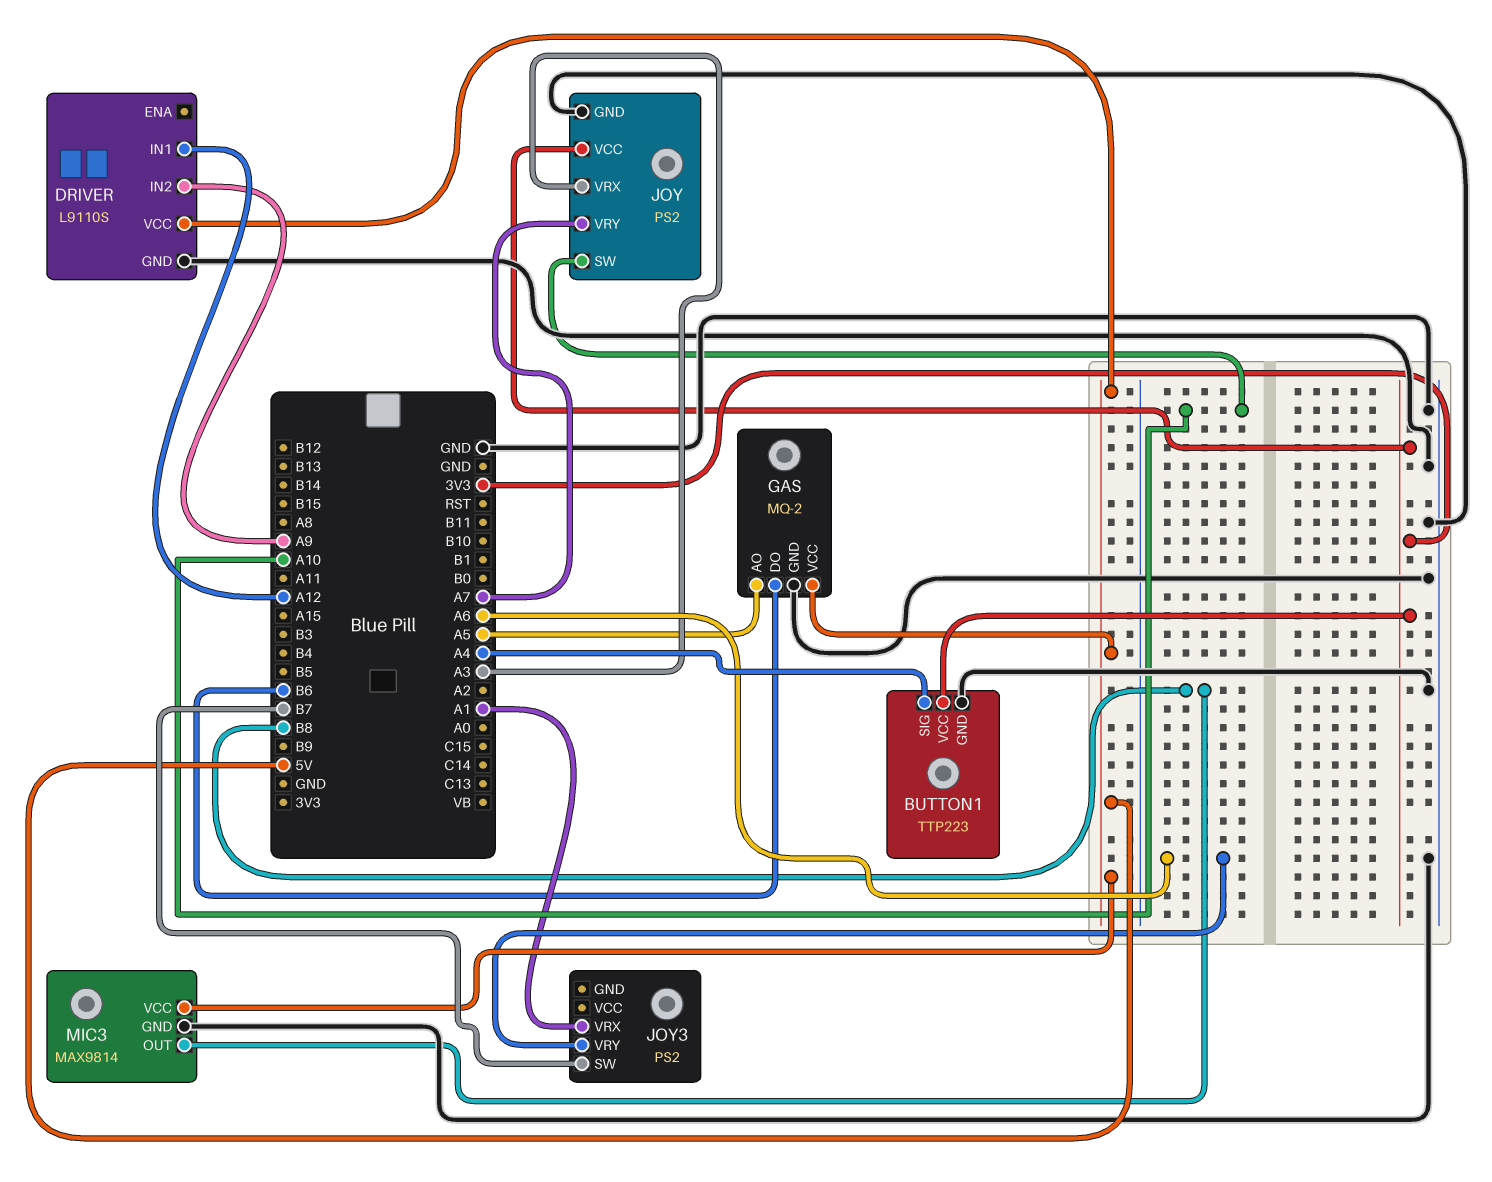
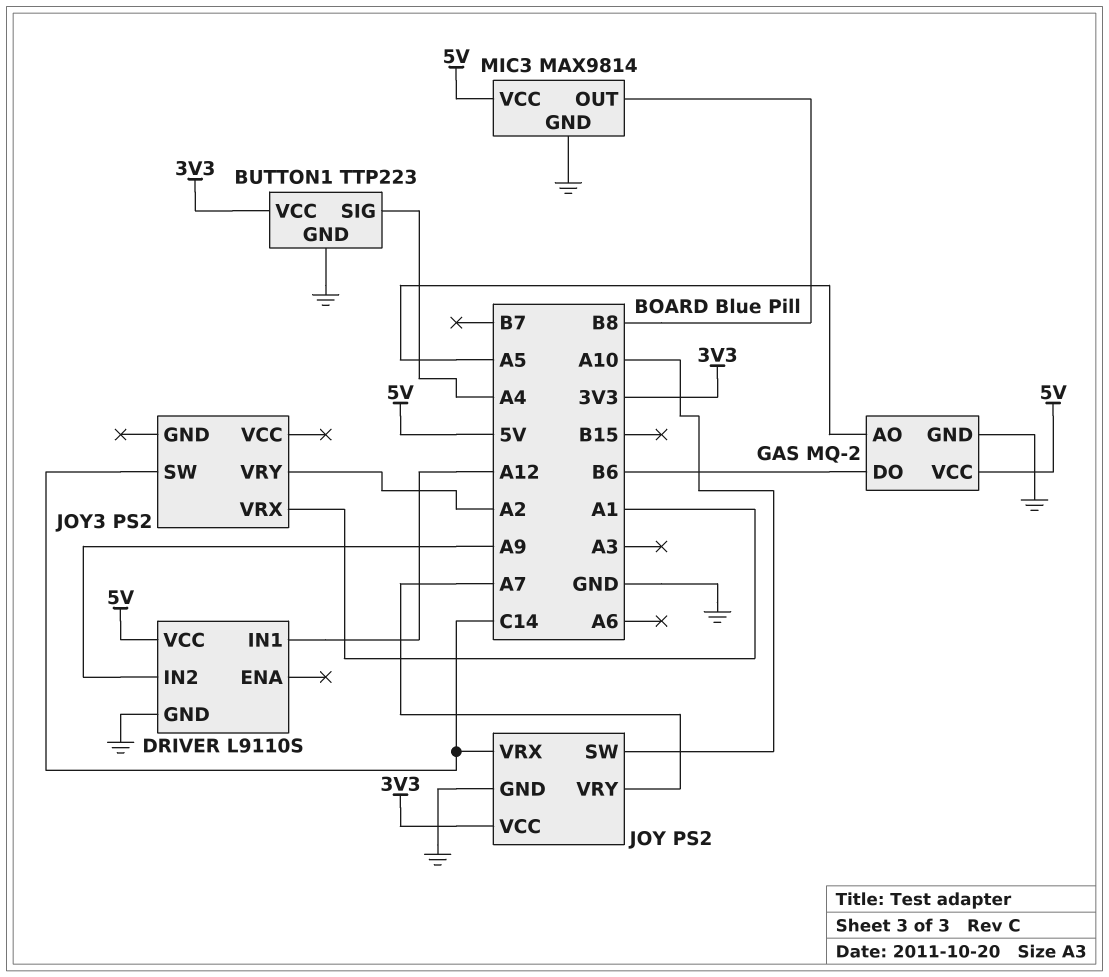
JOY pin VRX: A3 -> C14
JOY3 pin SW: B7 -> C14
JOY3 pin VRY: A6 -> A2

